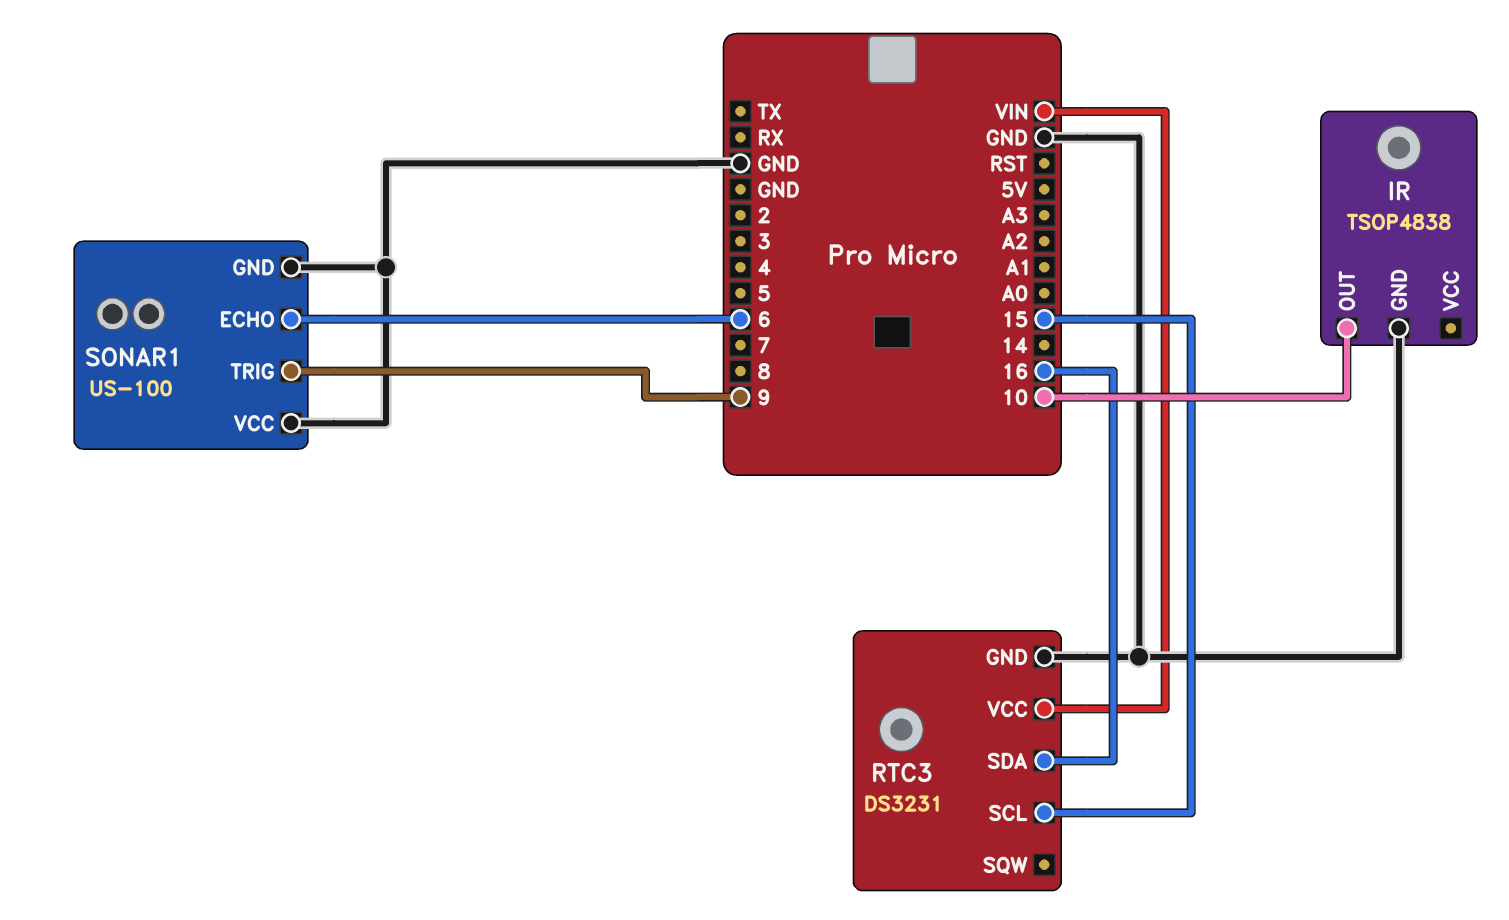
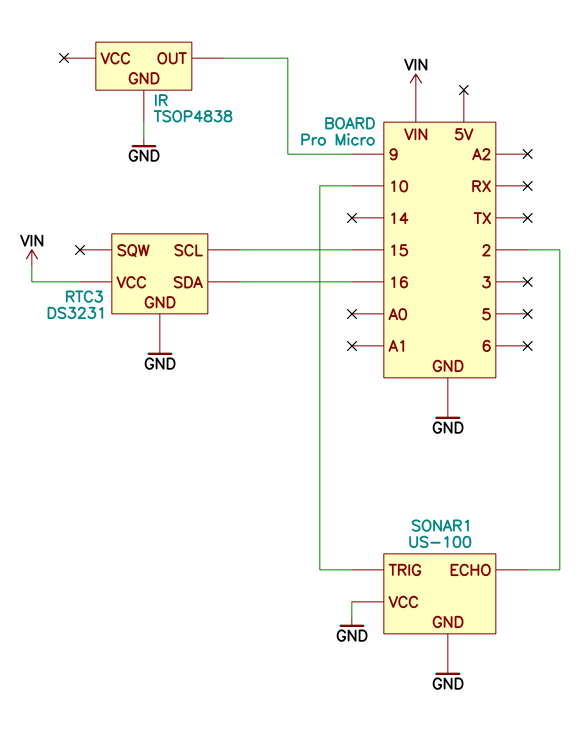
IR pin OUT: 10 -> 9
SONAR1 pin ECHO: 6 -> 2
SONAR1 pin TRIG: 9 -> 10

